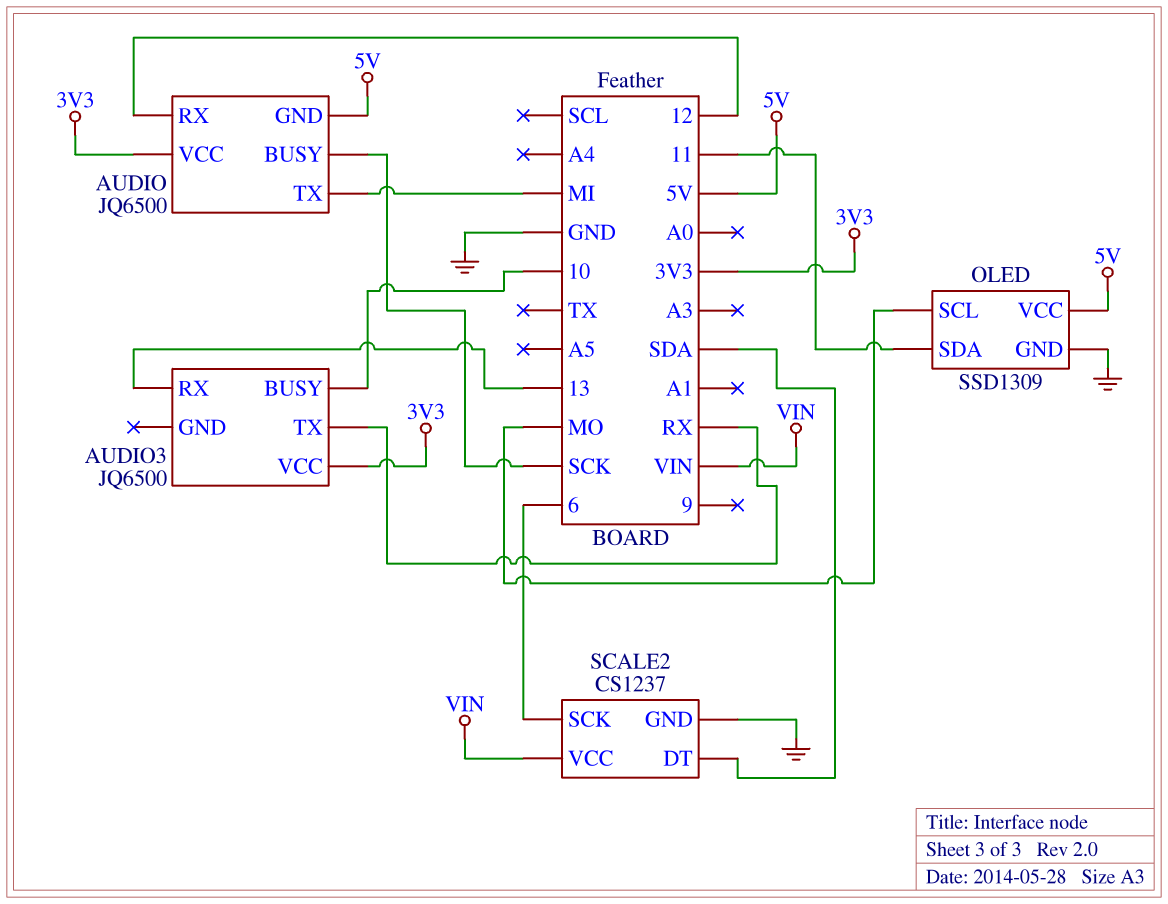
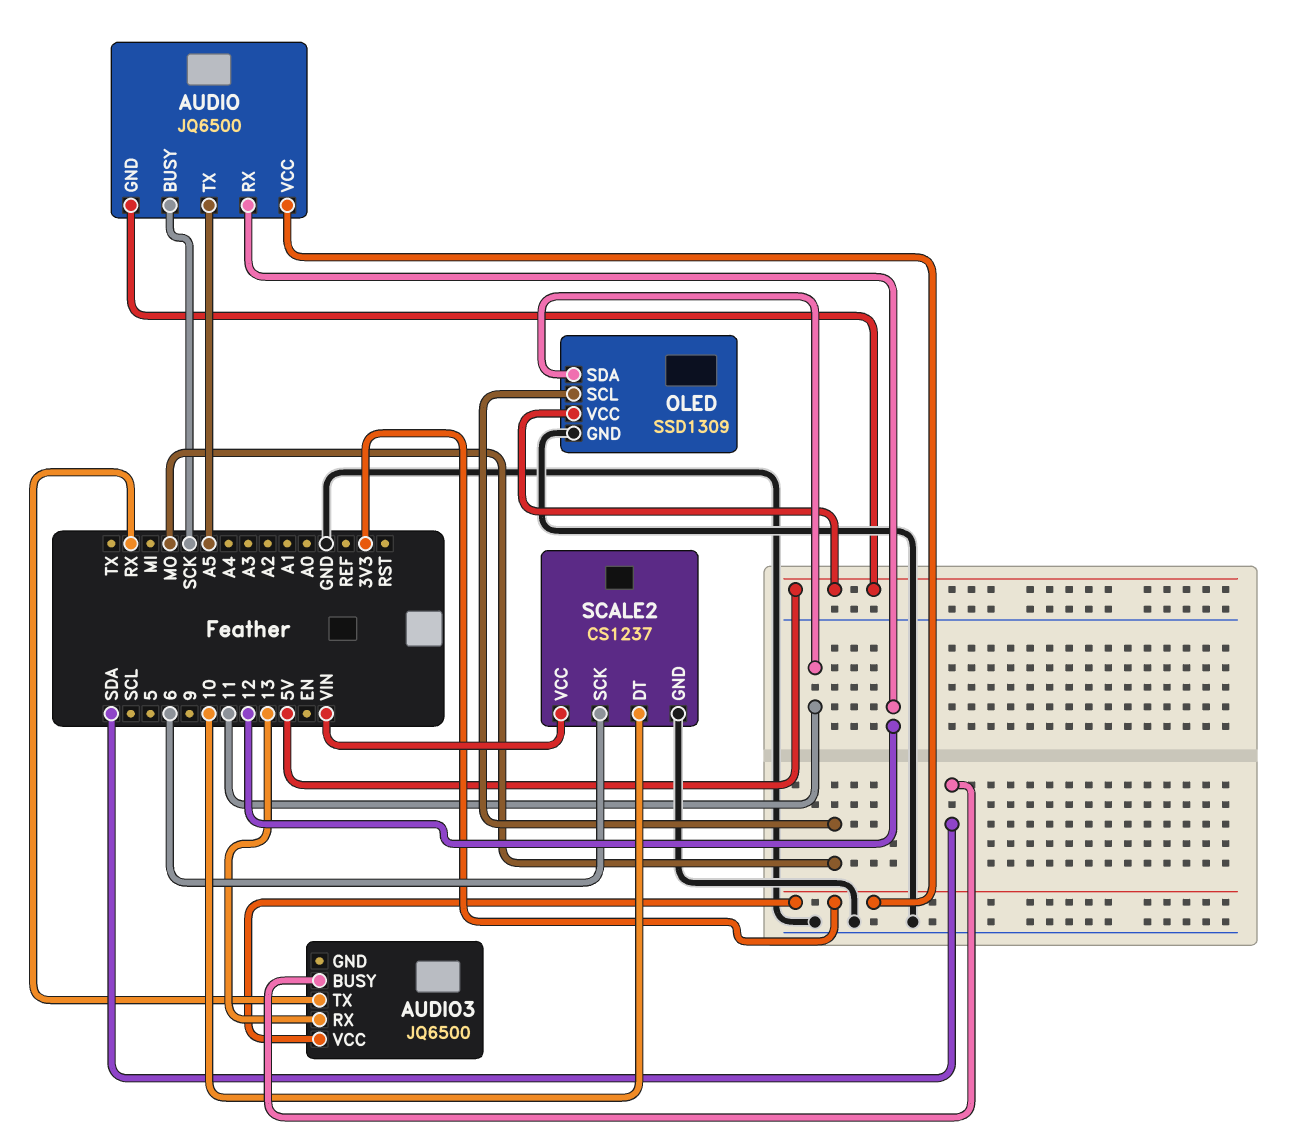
AUDIO pin TX: MI -> A5
AUDIO3 pin BUSY: 10 -> SDA
SCALE2 pin DT: SDA -> 10

